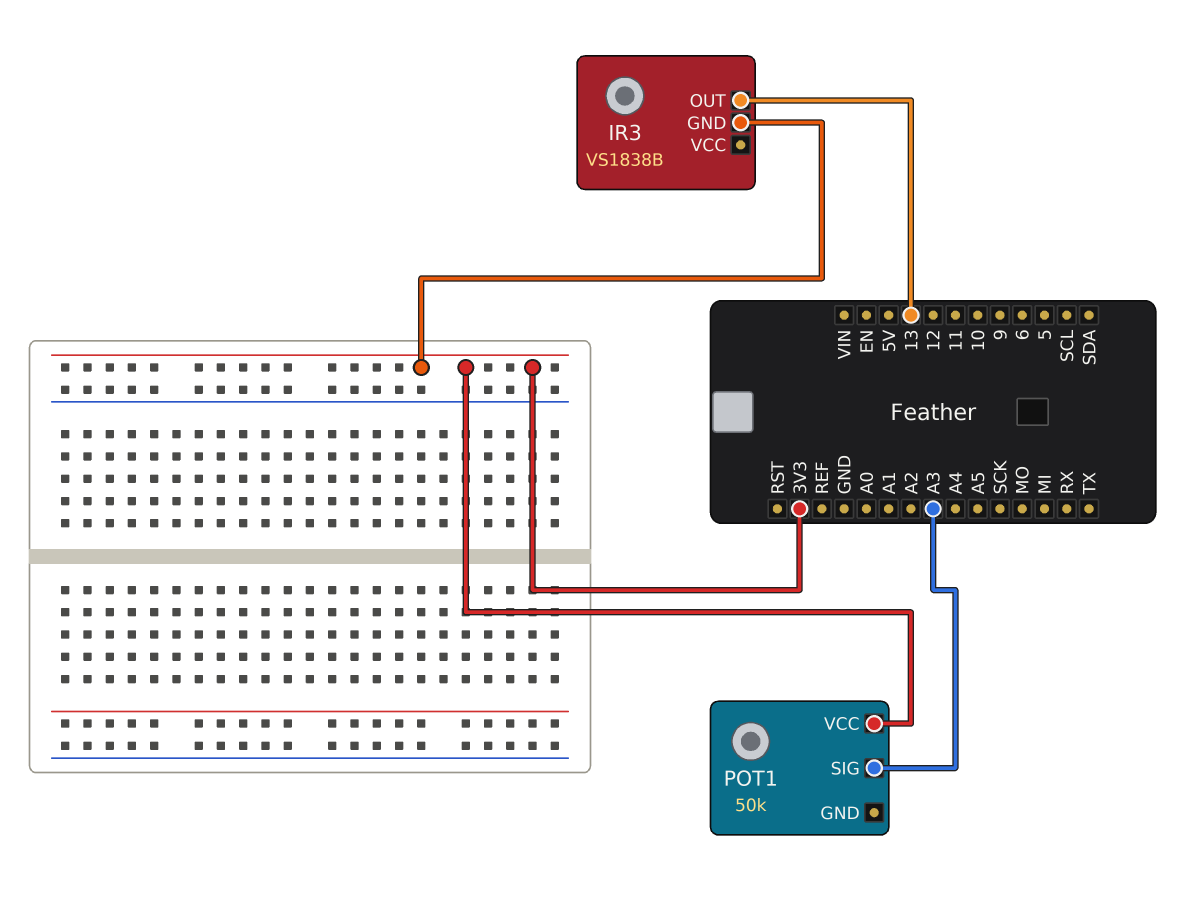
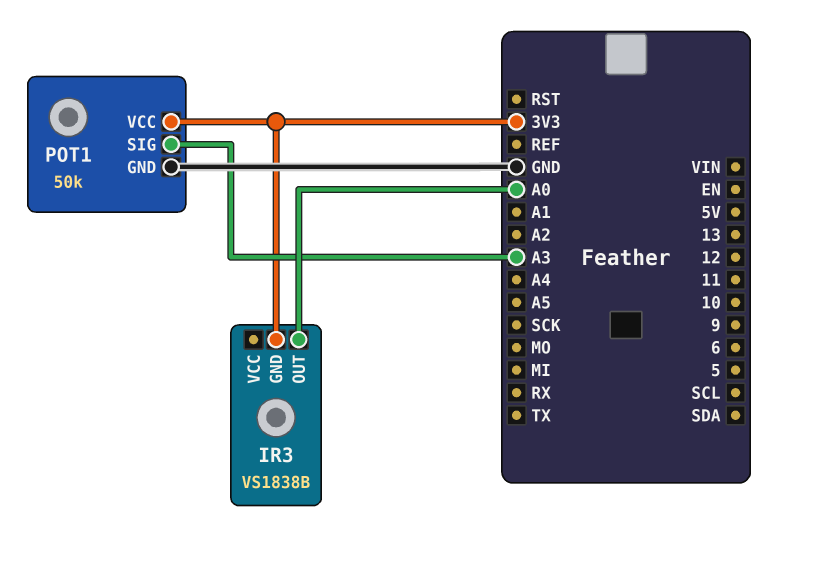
IR3 pin OUT: 13 -> A0
POT1 pin GND: none -> GND

